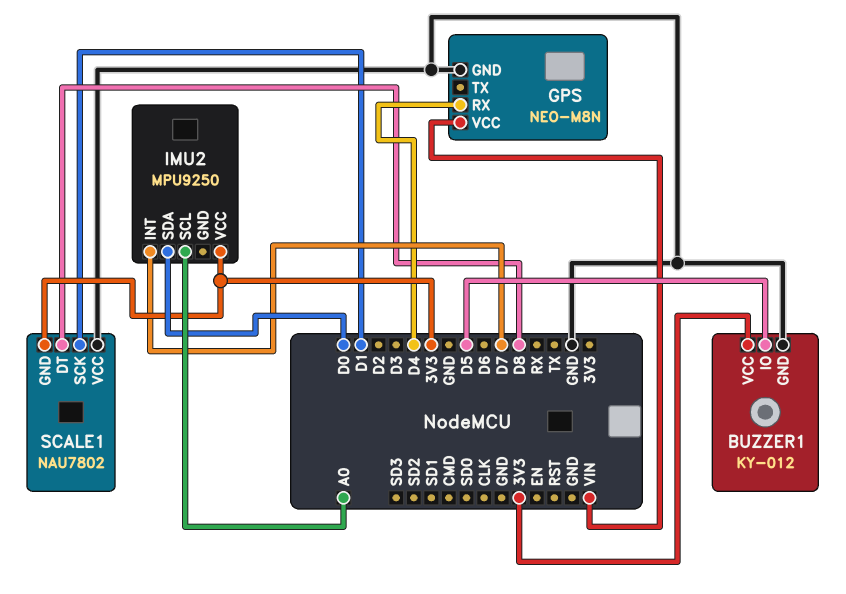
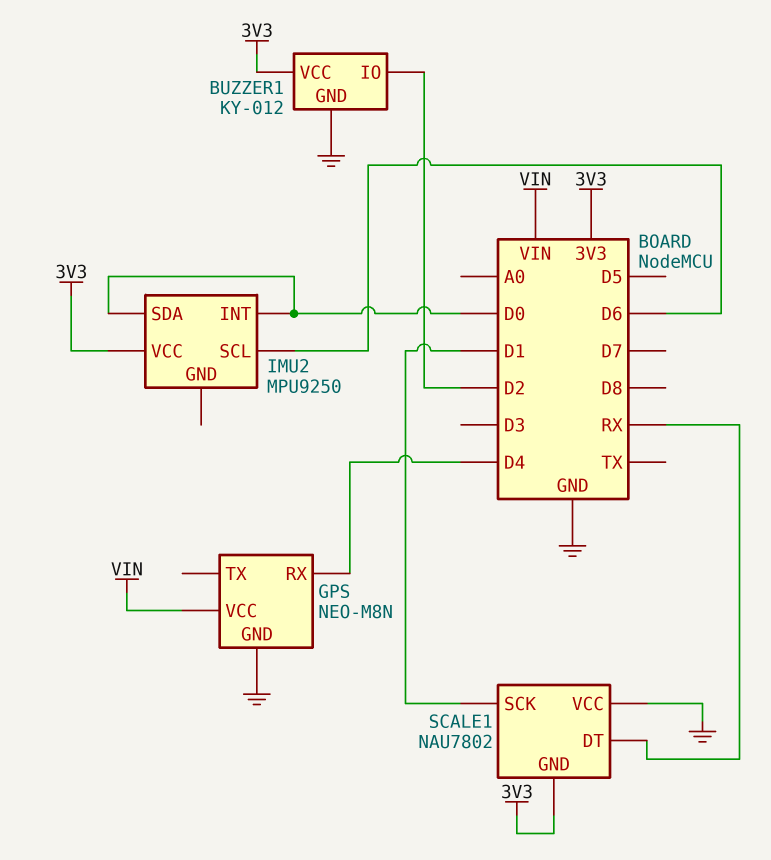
BUZZER1 pin IO: D5 -> D2
IMU2 pin INT: D7 -> D0
IMU2 pin SCL: A0 -> D6
SCALE1 pin DT: D8 -> RX

